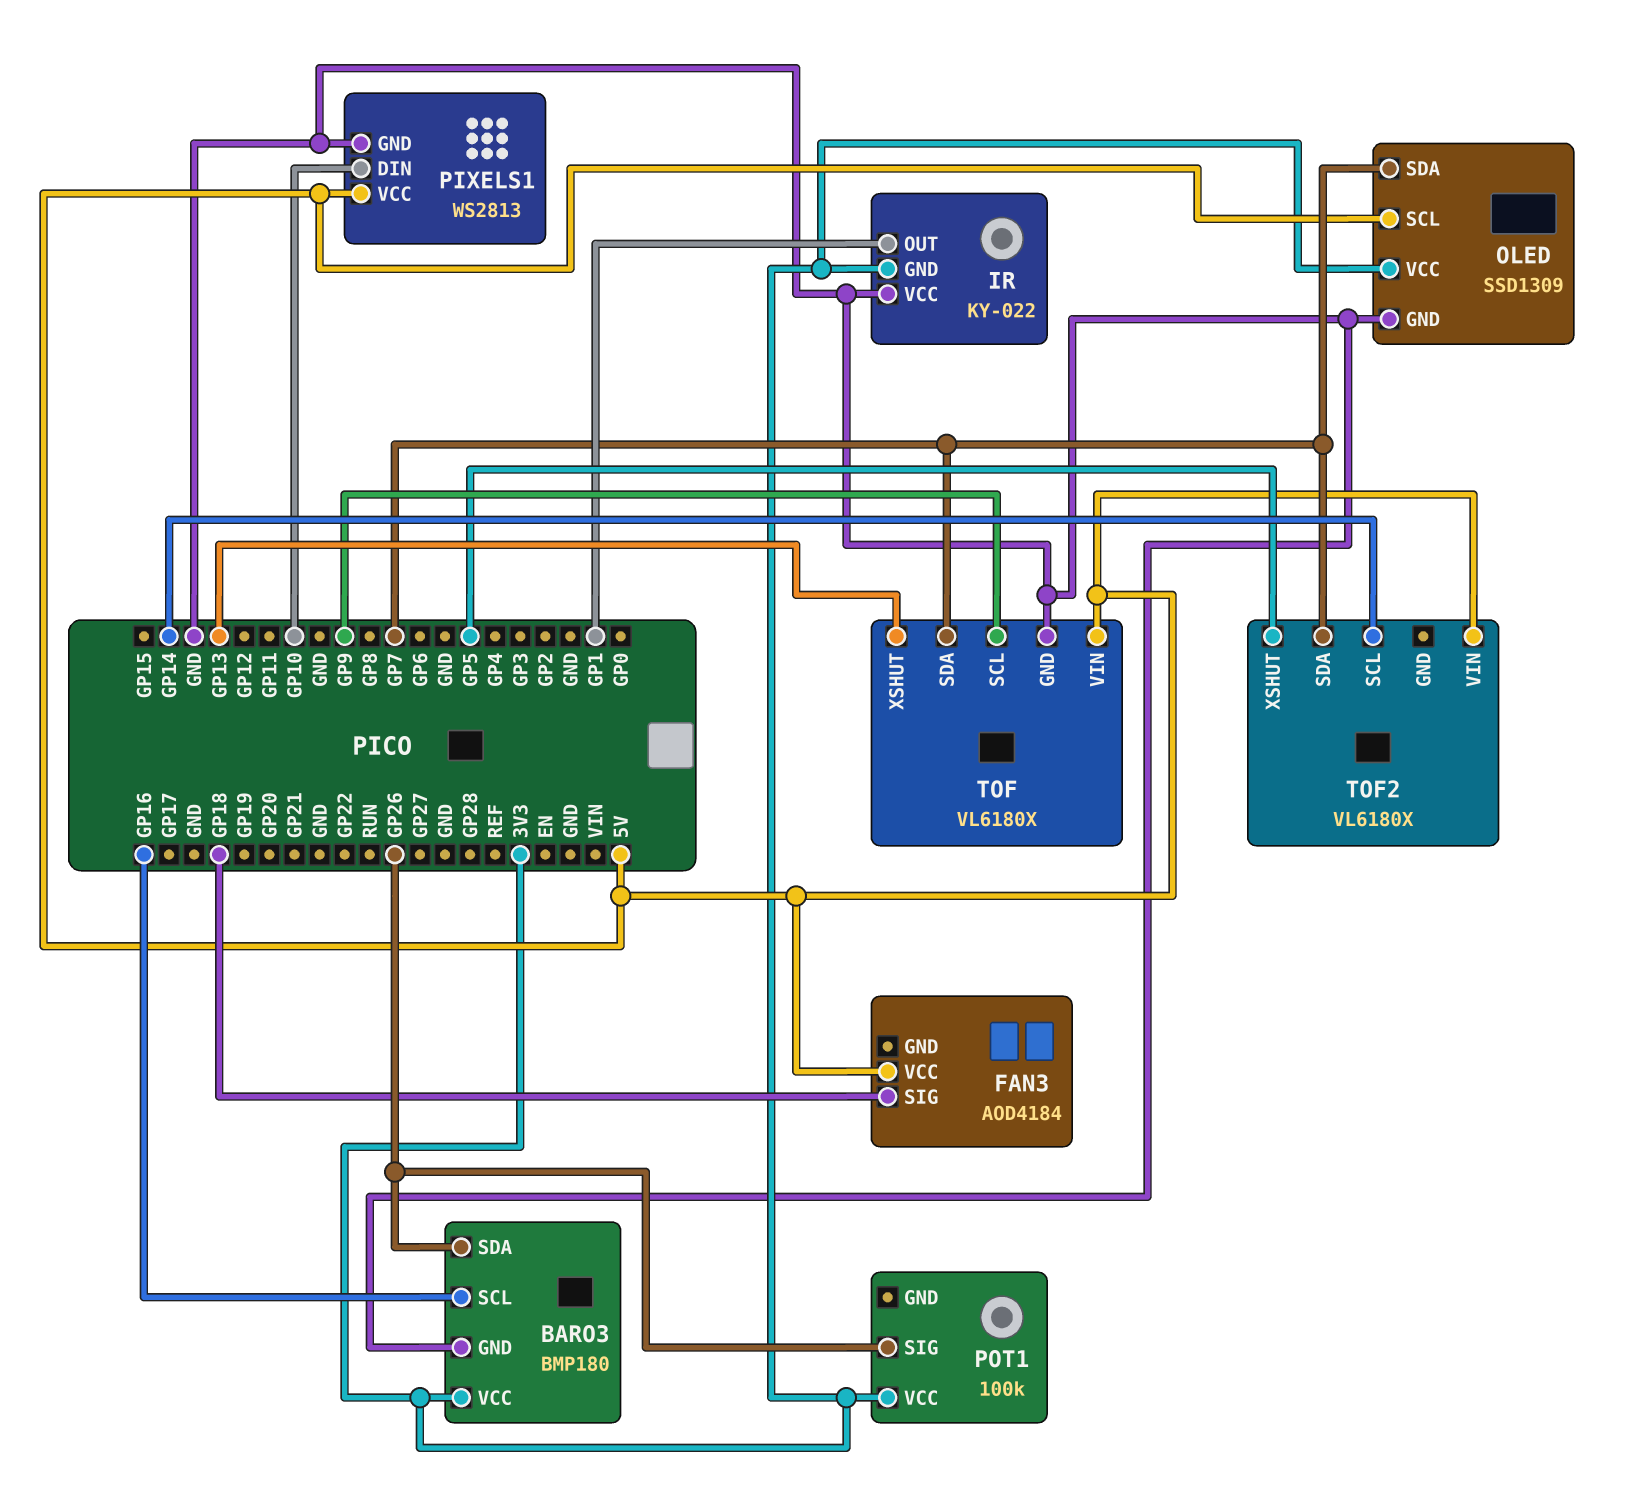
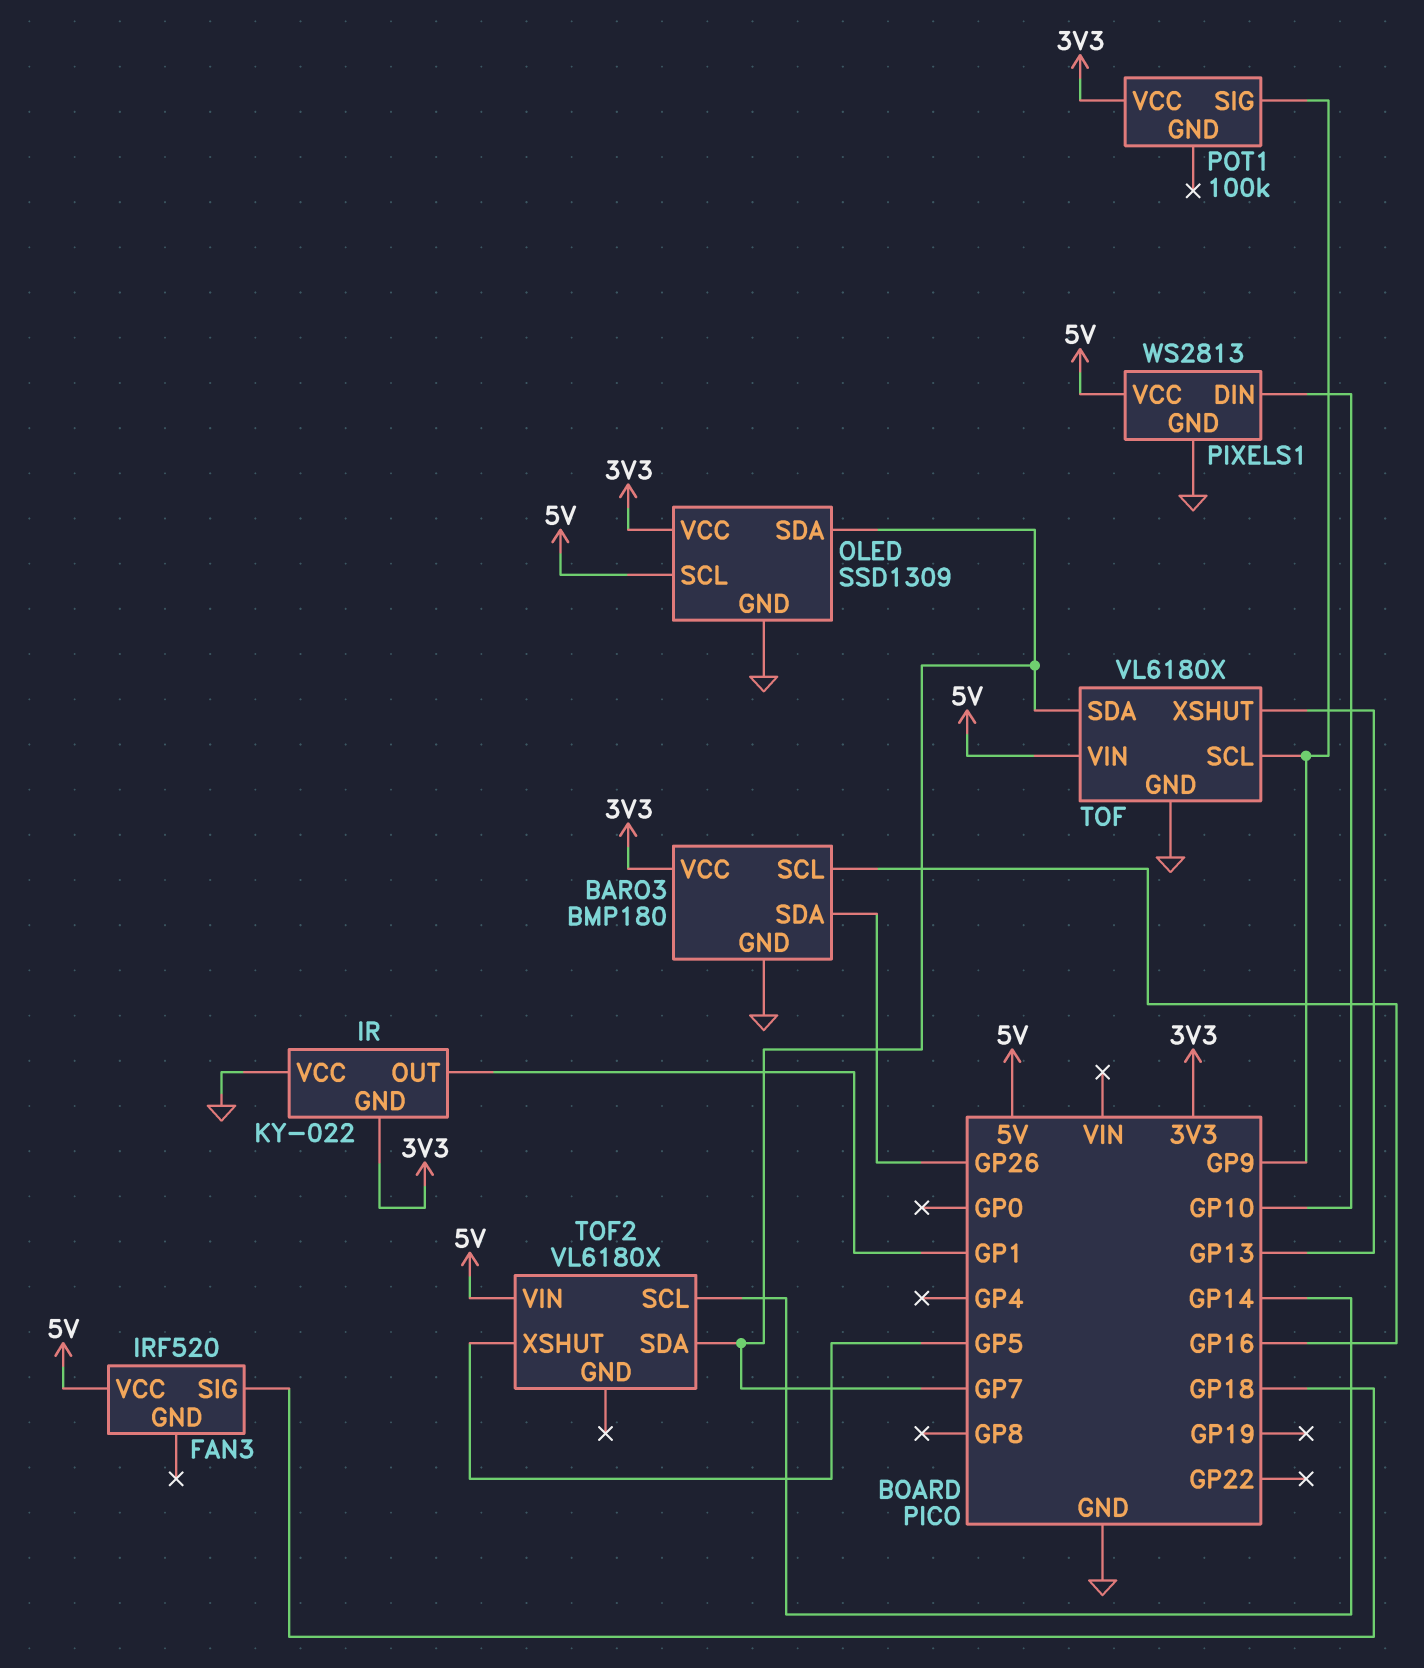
FAN3: AOD4184 -> IRF520
POT1 pin SIG: GP26 -> GP9

